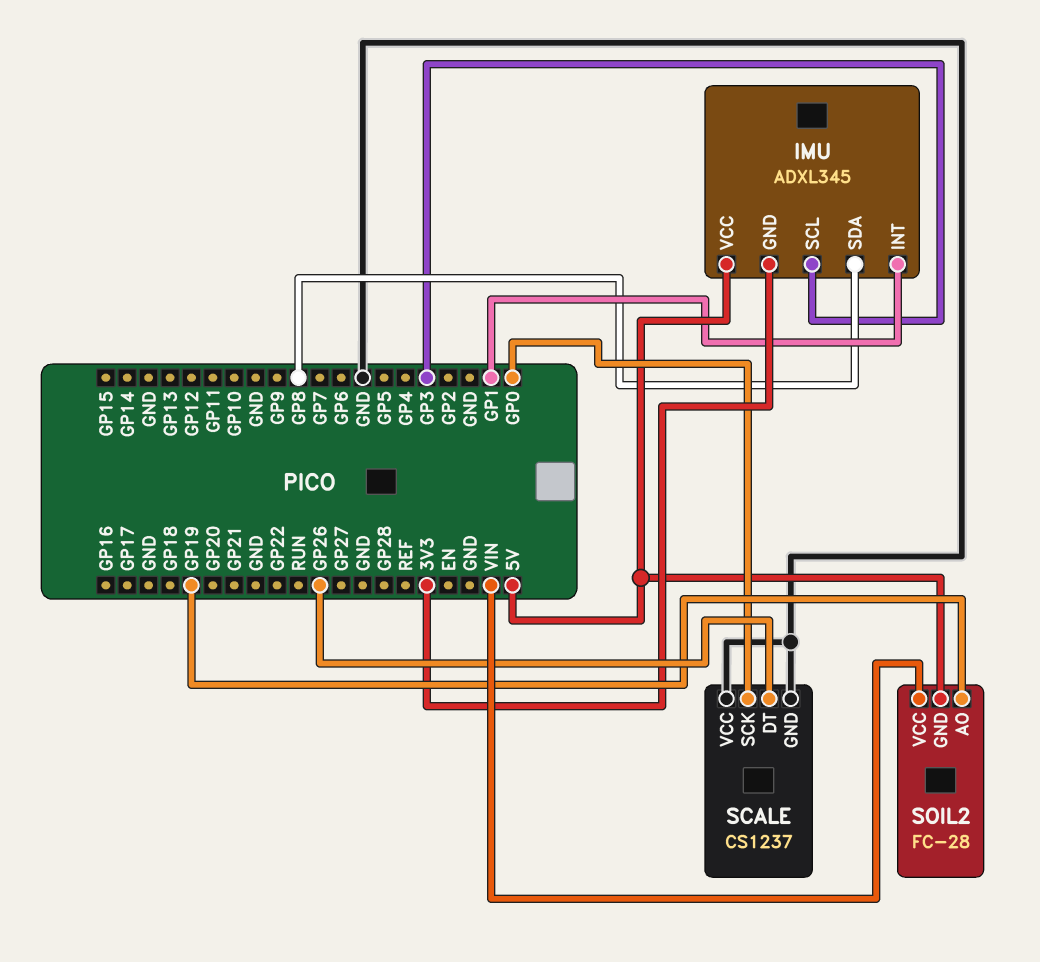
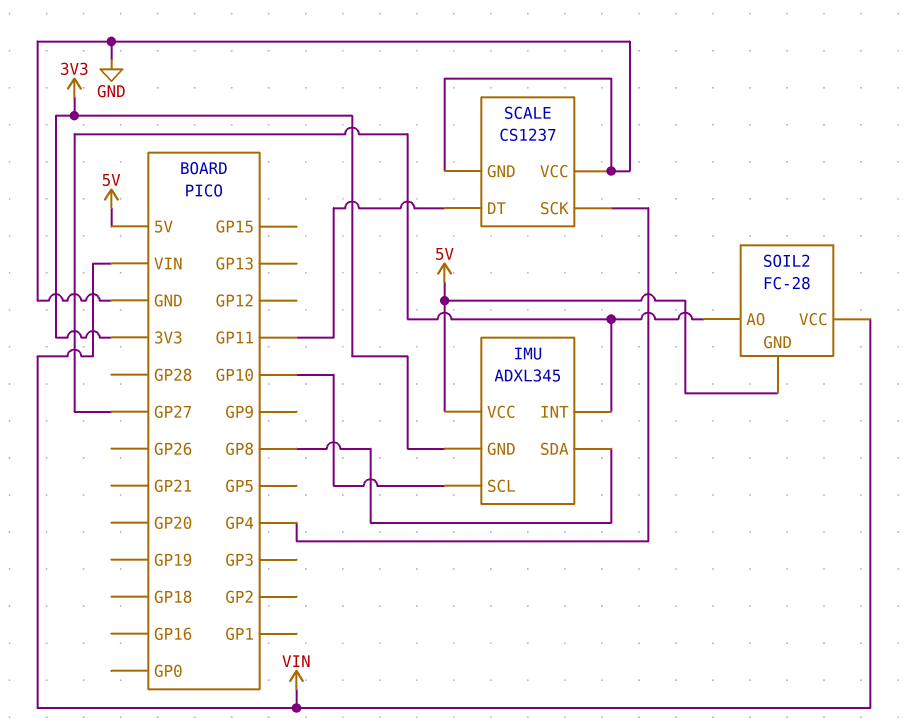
IMU pin INT: GP1 -> GP27
IMU pin SCL: GP3 -> GP10
SCALE pin DT: GP26 -> GP11
SCALE pin SCK: GP0 -> GP4
SOIL2 pin AO: GP19 -> GP27

